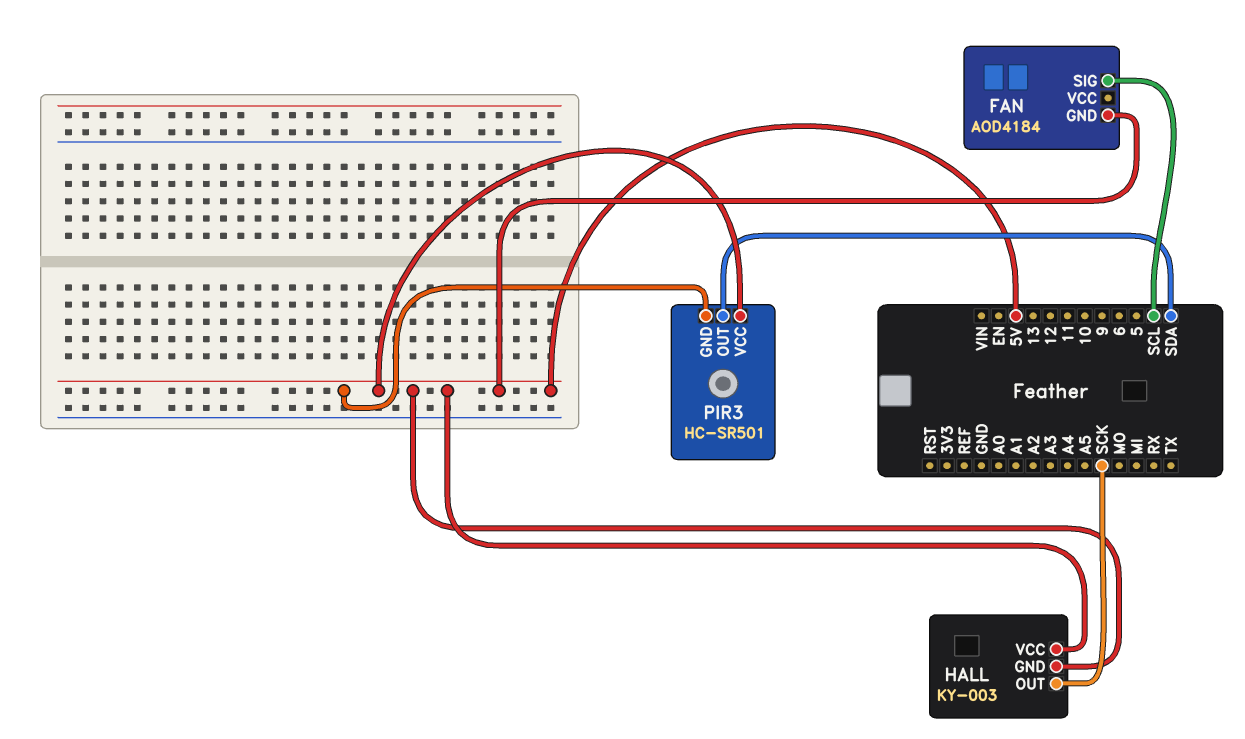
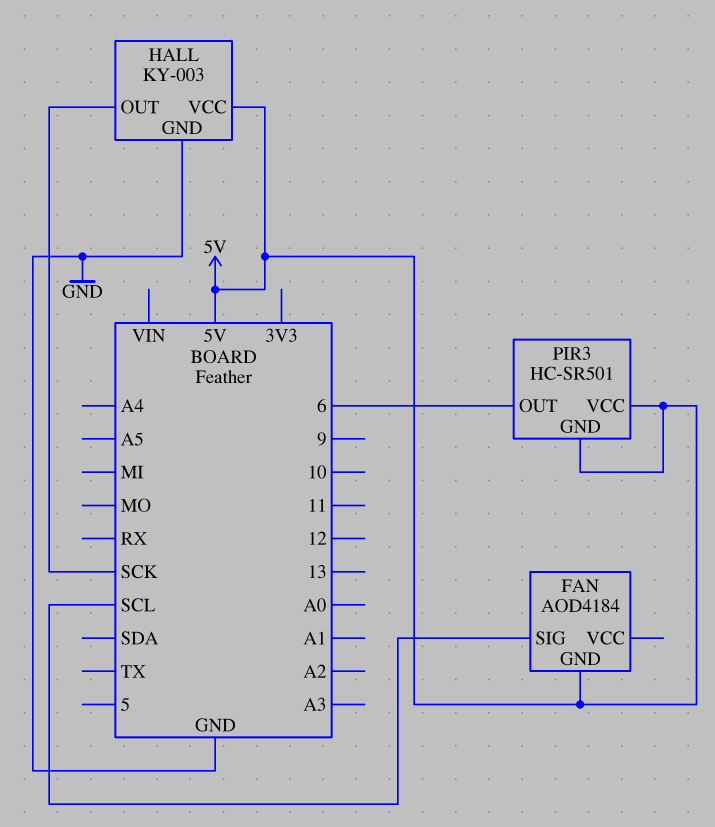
HALL pin GND: 5V -> GND
PIR3 pin OUT: SDA -> 6

